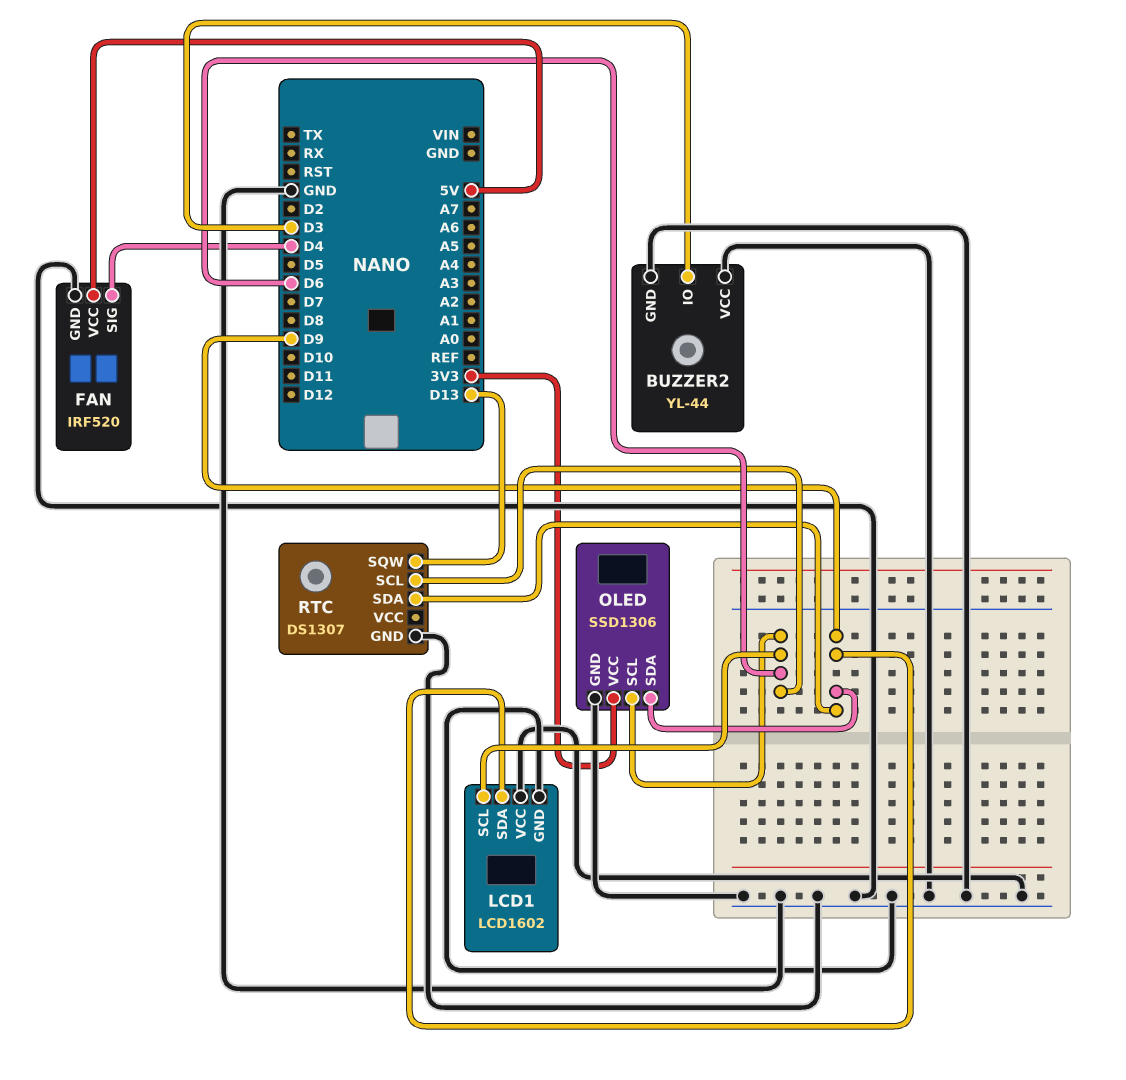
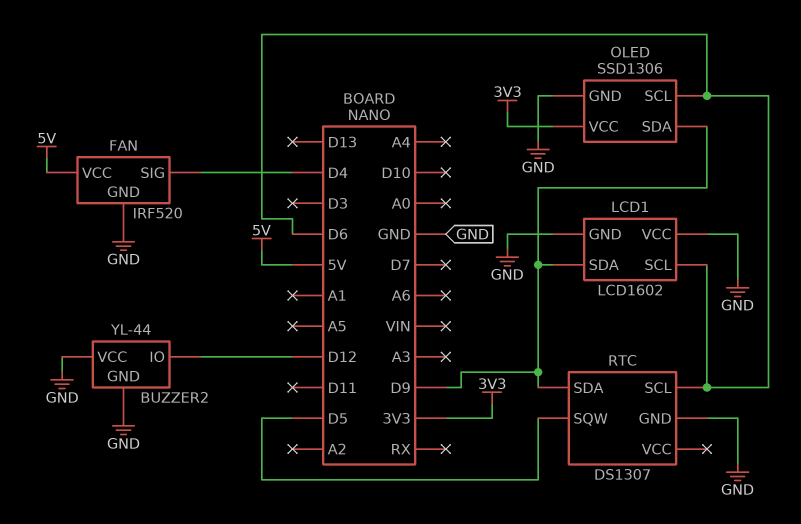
BUZZER2 pin IO: D3 -> D12
RTC pin SQW: D13 -> D5

